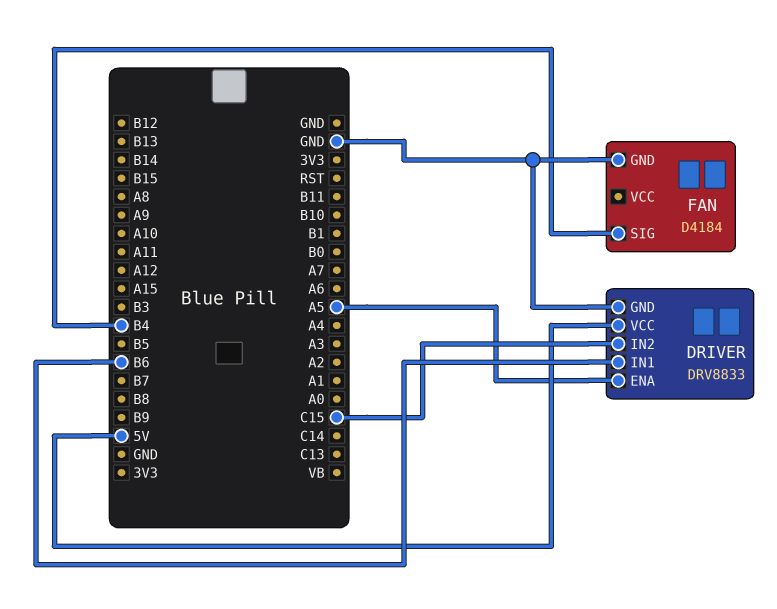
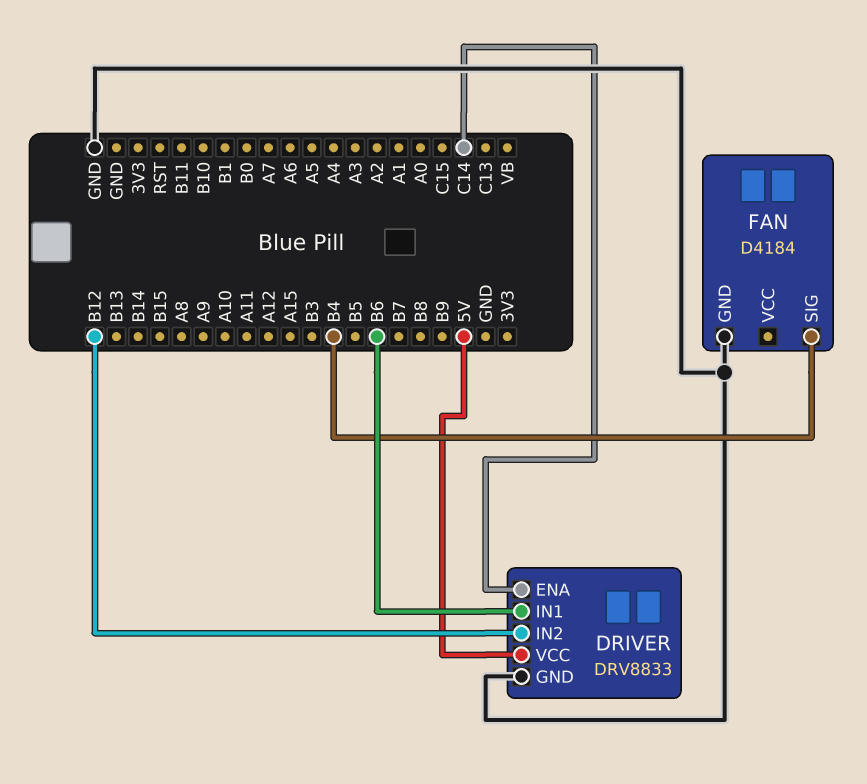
DRIVER pin ENA: A5 -> C14
DRIVER pin IN2: C15 -> B12

